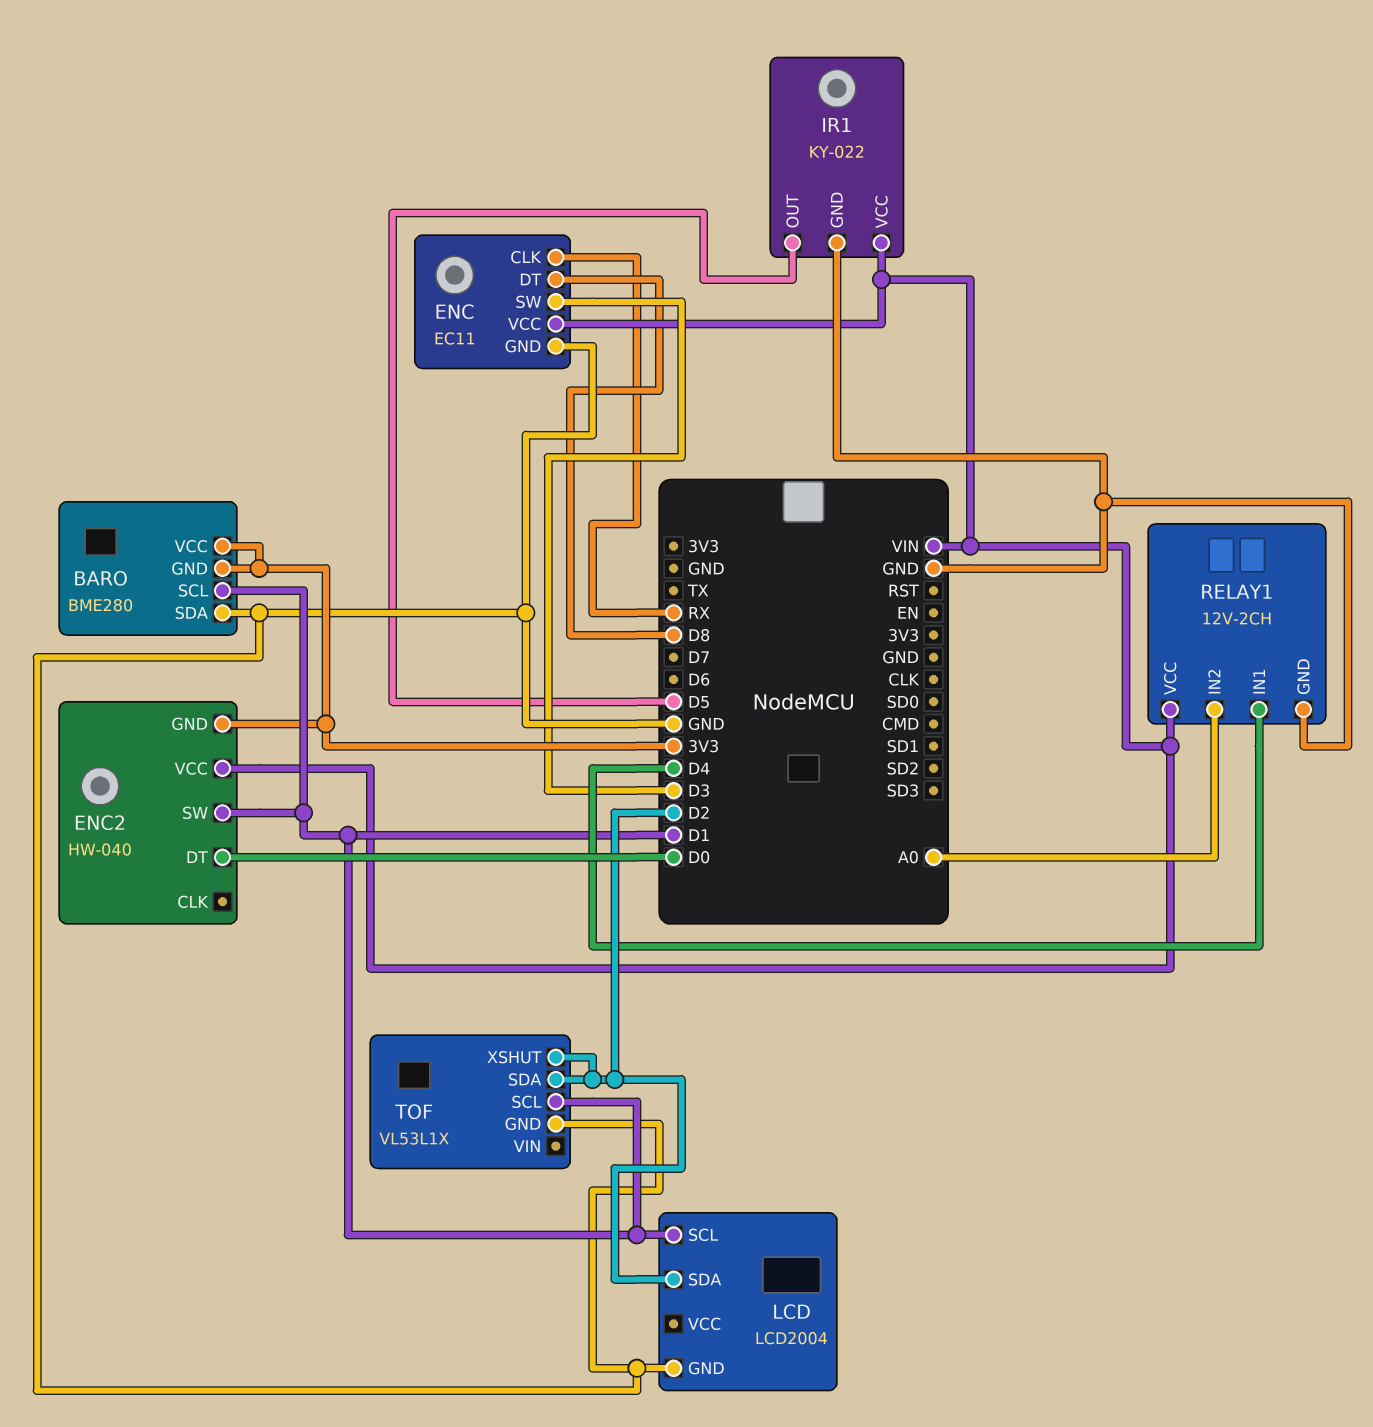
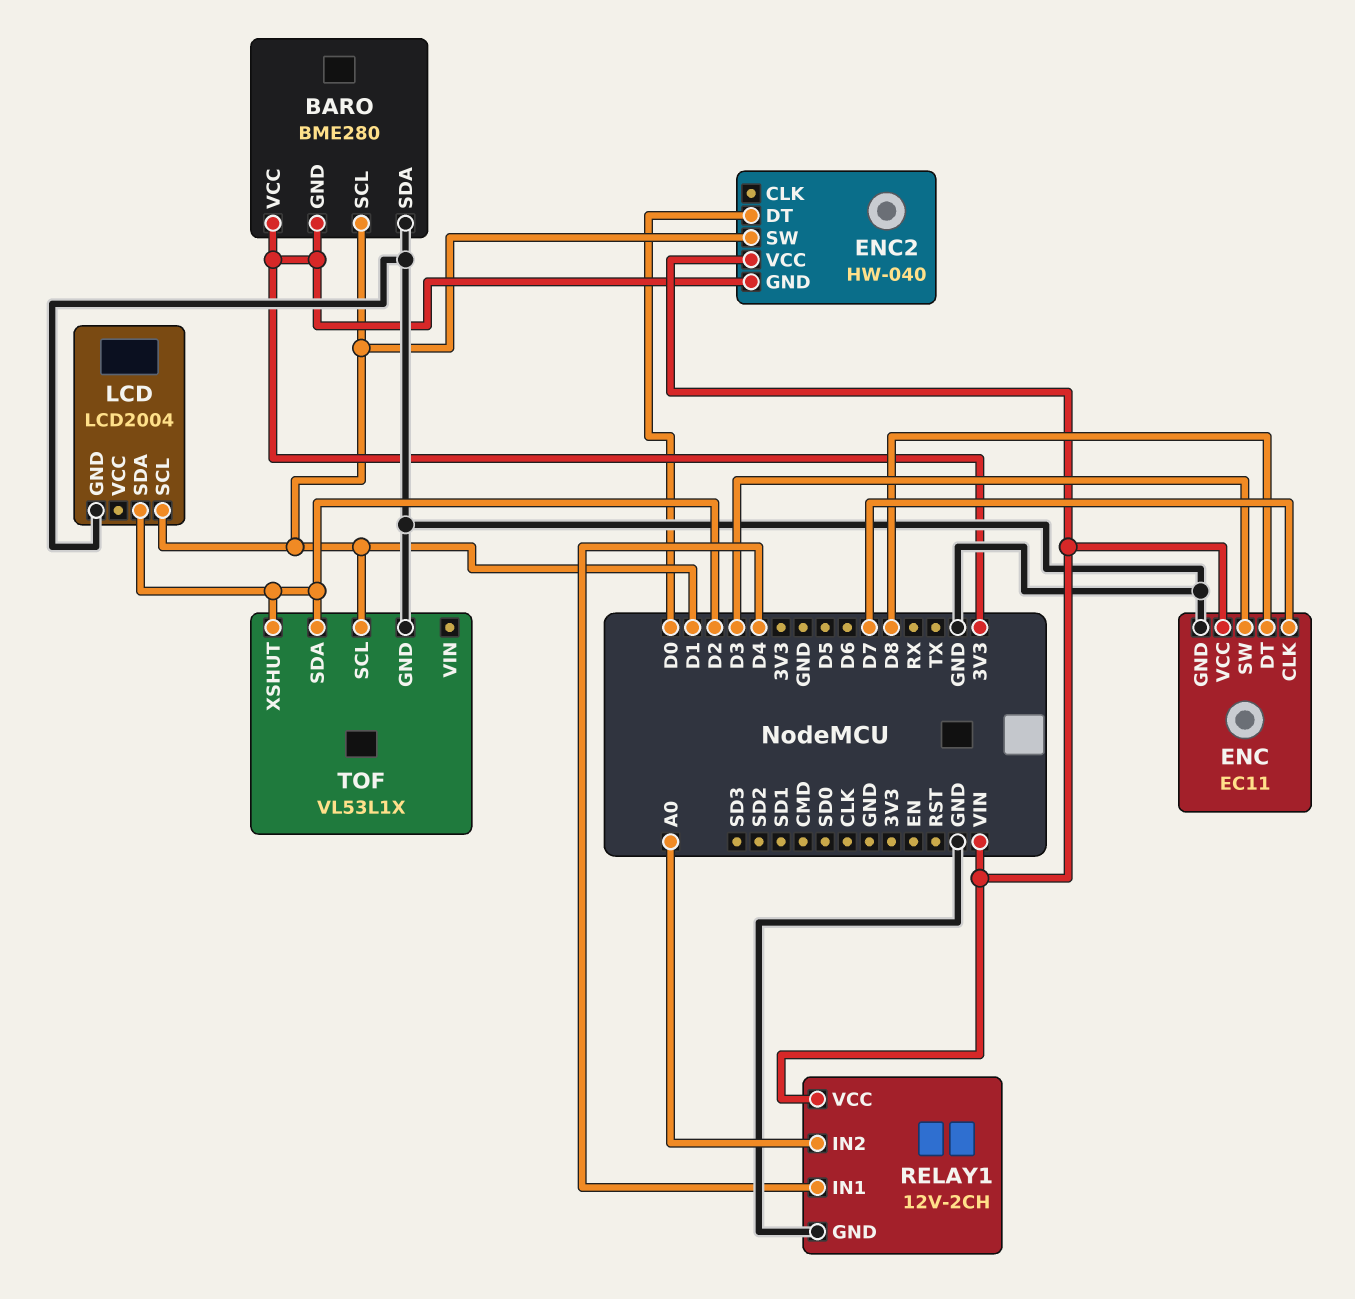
ENC pin CLK: RX -> D7
IR1: KY-022 -> none
IR1 pin GND: GND -> none
IR1 pin OUT: D5 -> none
IR1 pin VCC: VIN -> none

